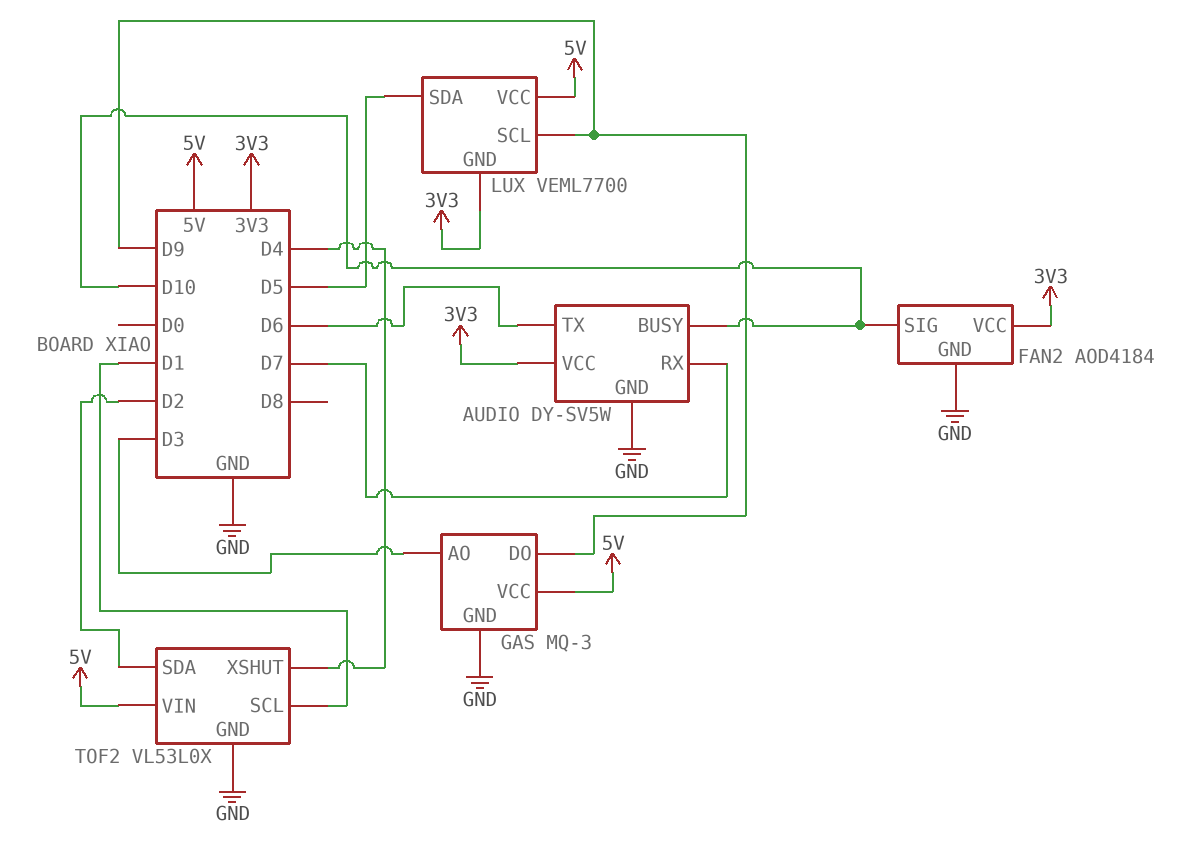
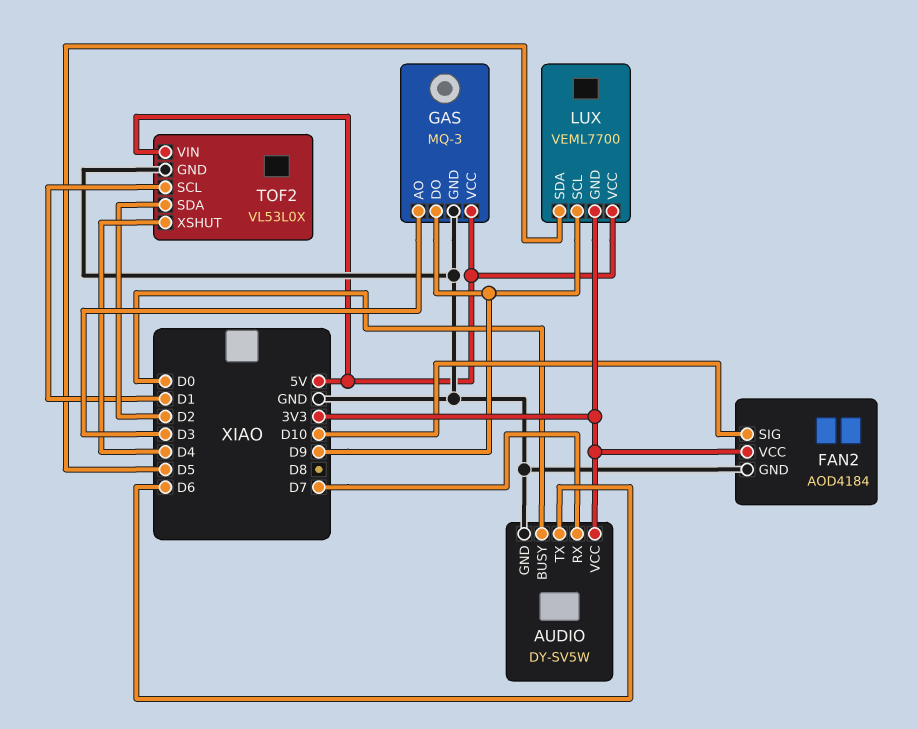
AUDIO pin BUSY: D10 -> D0

